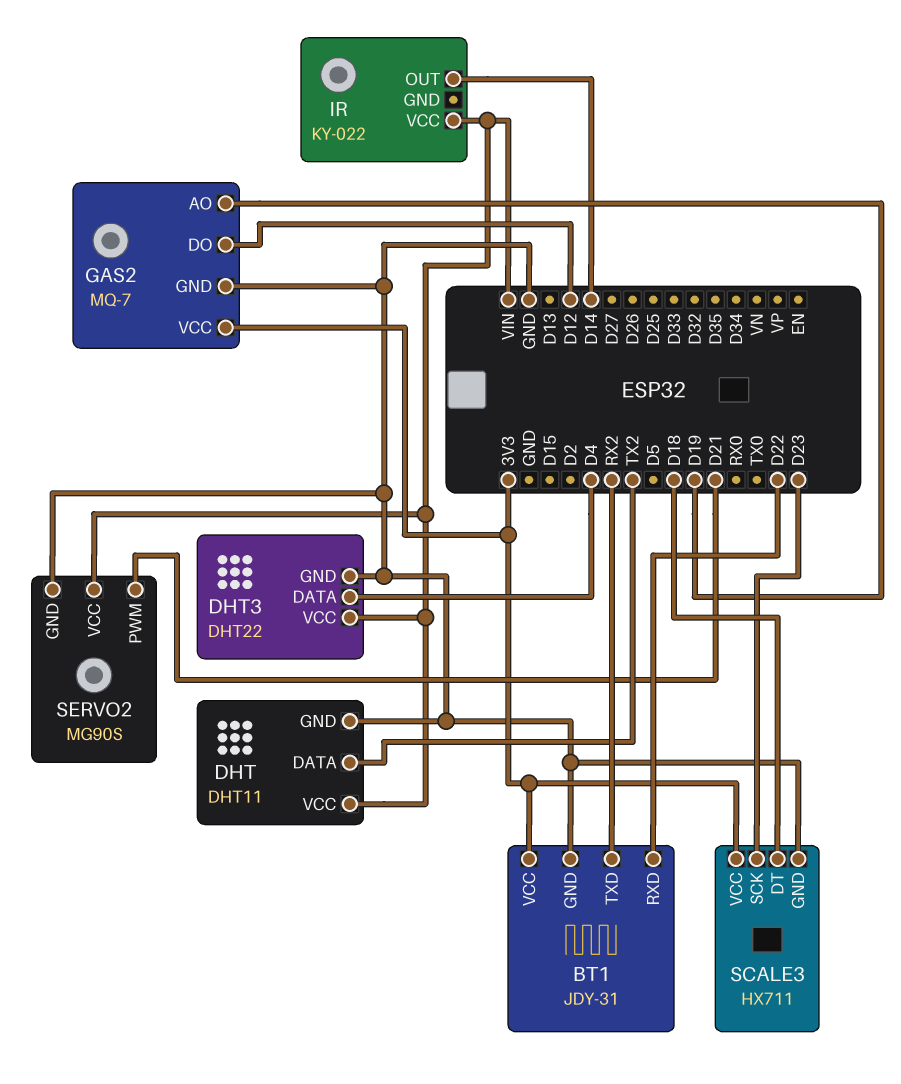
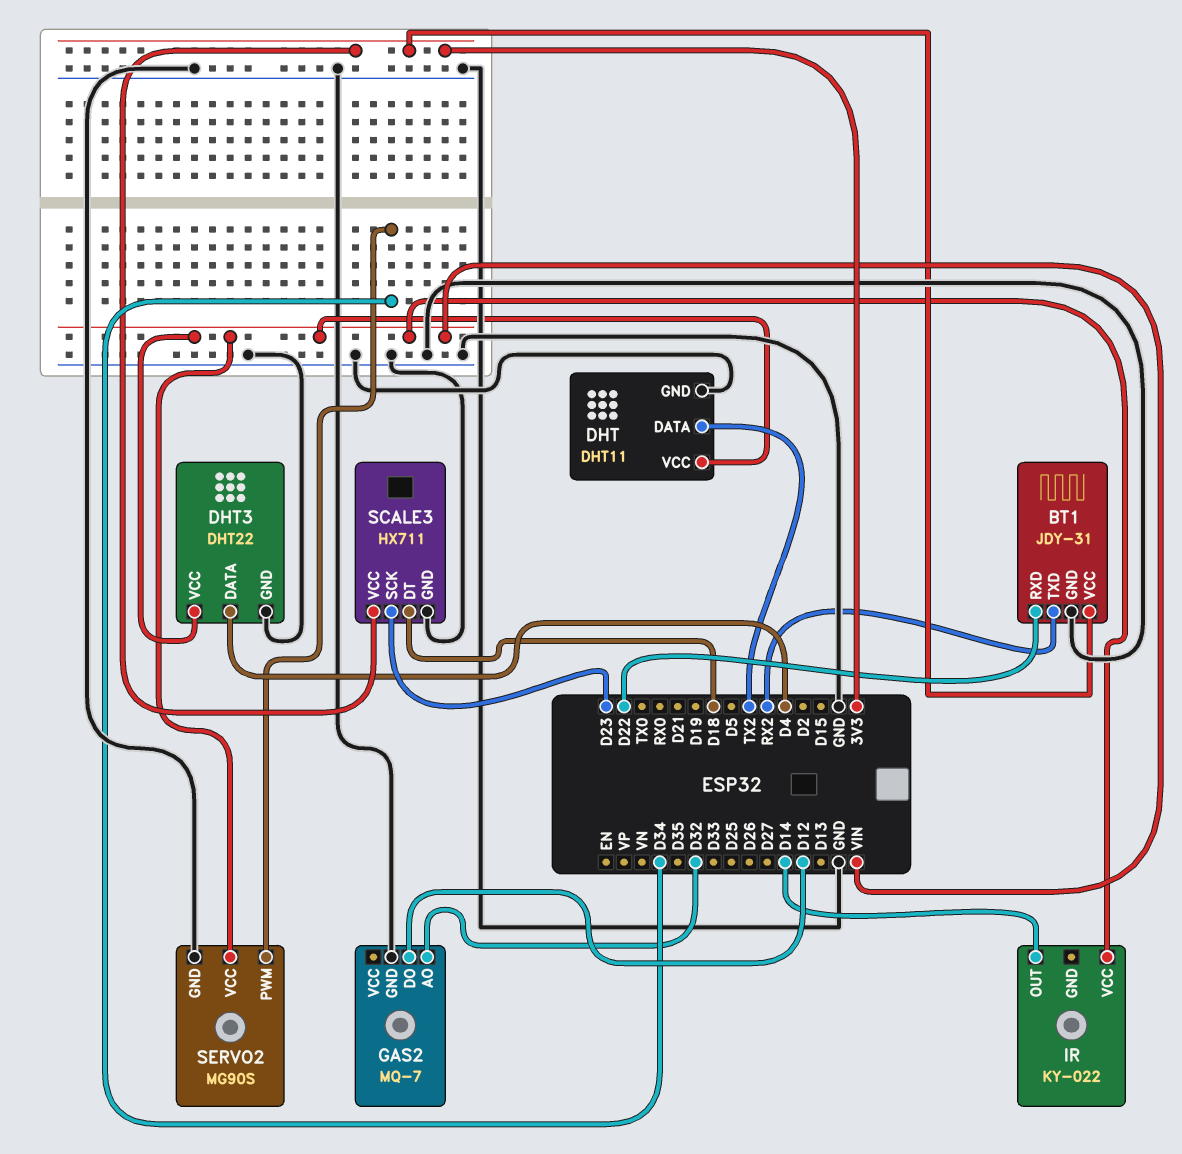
GAS2 pin AO: D19 -> D32
GAS2 pin VCC: 3V3 -> none
SERVO2 pin PWM: D21 -> D34

